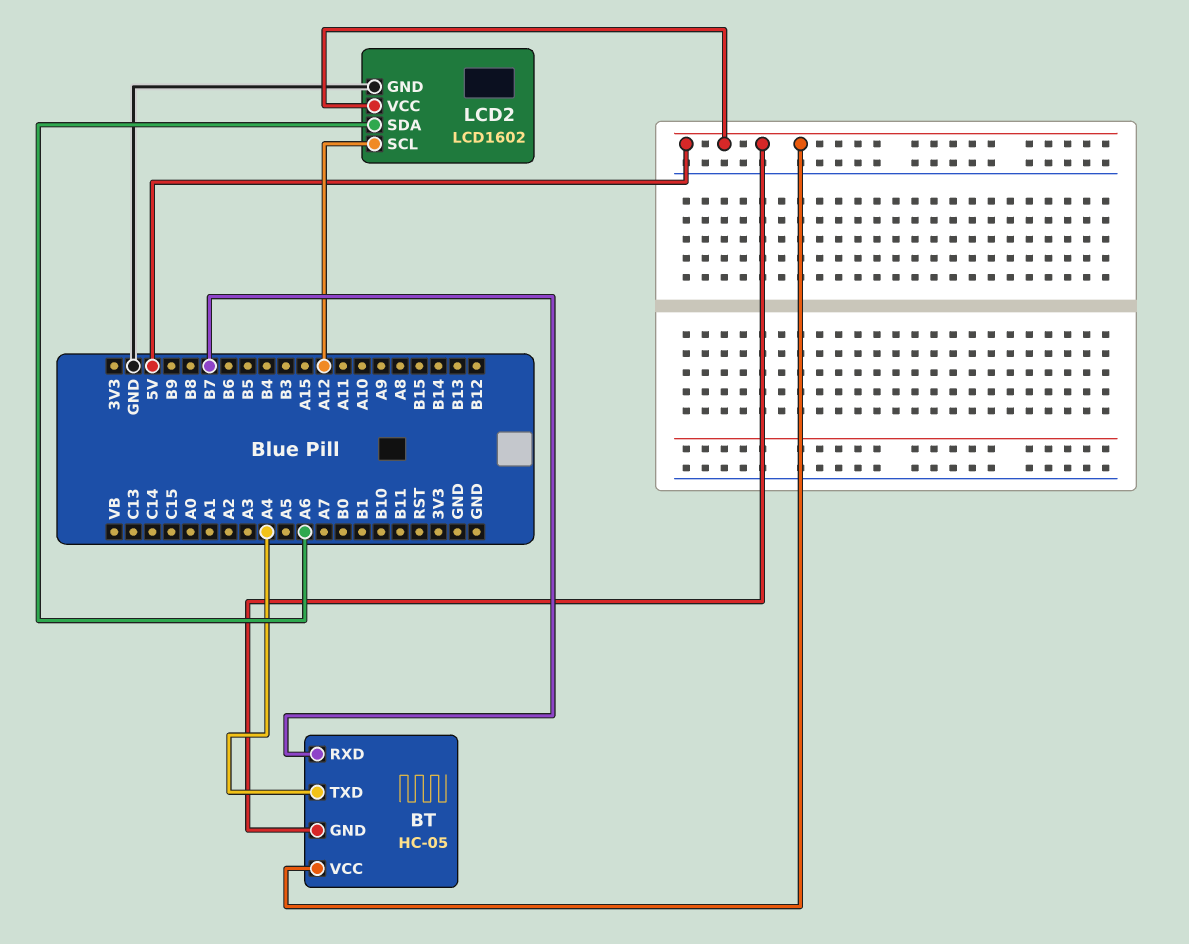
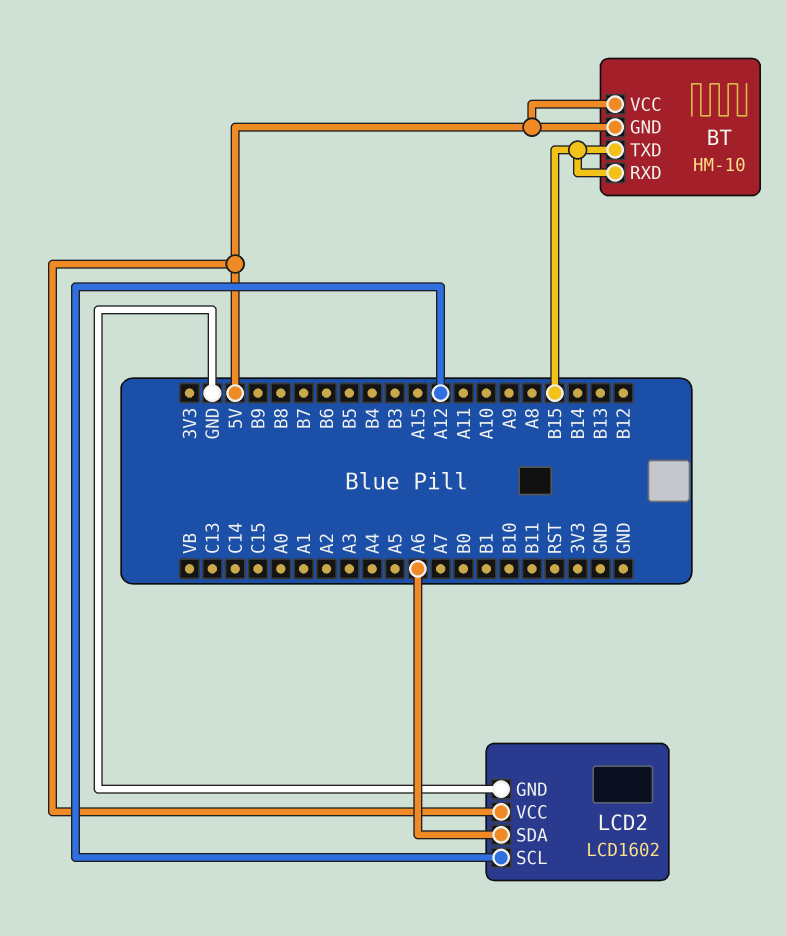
BT: HC-05 -> HM-10
BT pin RXD: B7 -> B15
BT pin TXD: A4 -> B15

